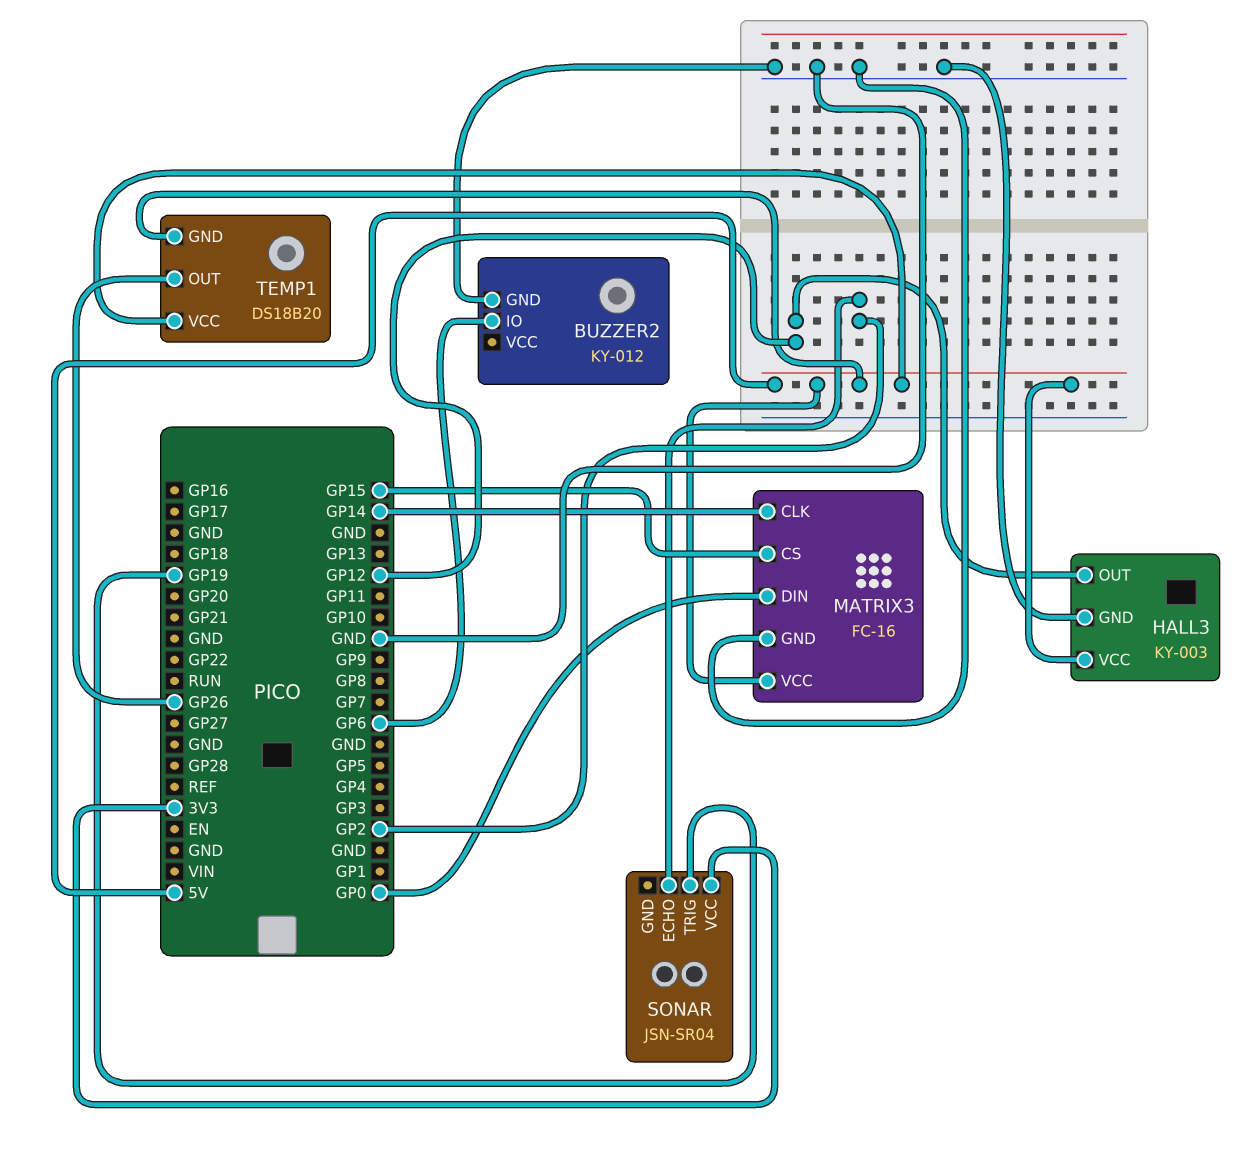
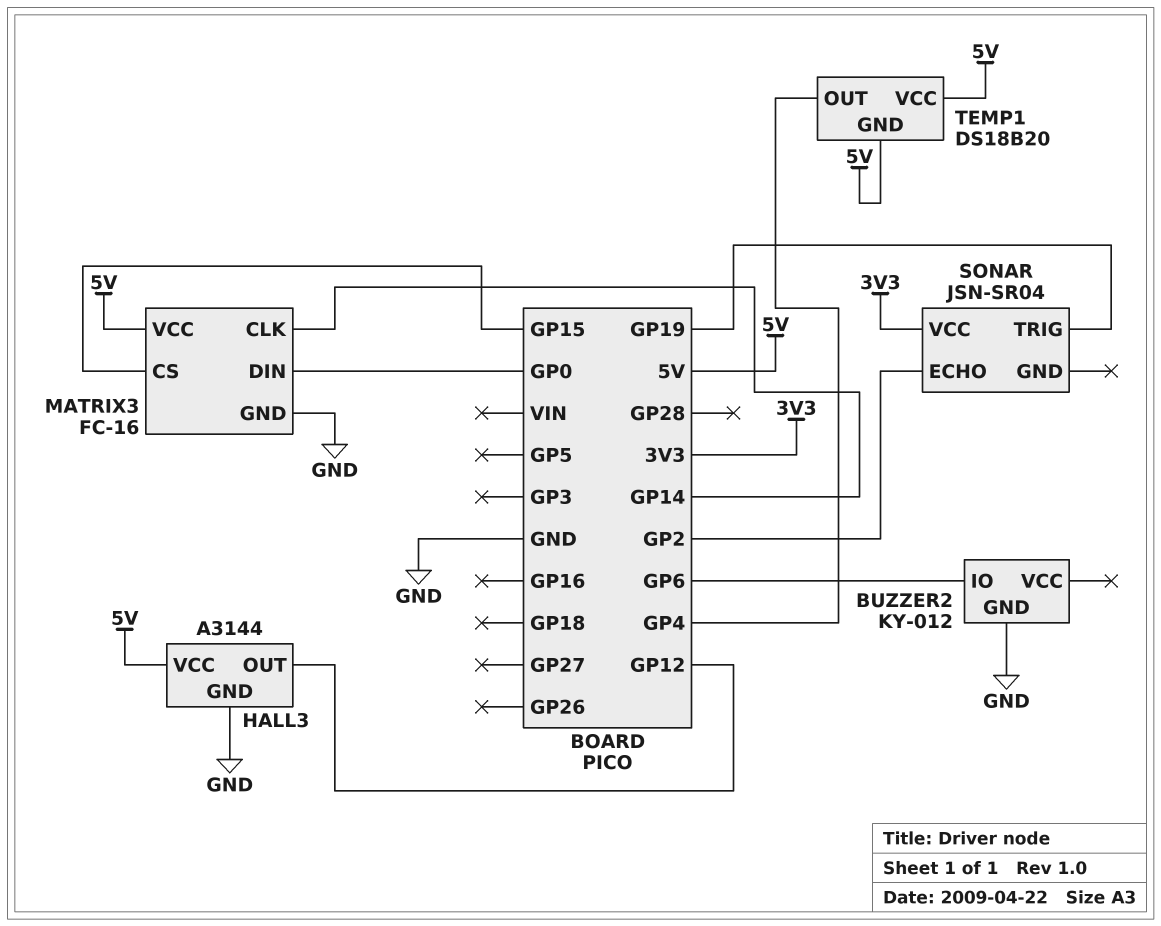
HALL3: KY-003 -> A3144
TEMP1 pin OUT: GP26 -> GP4

